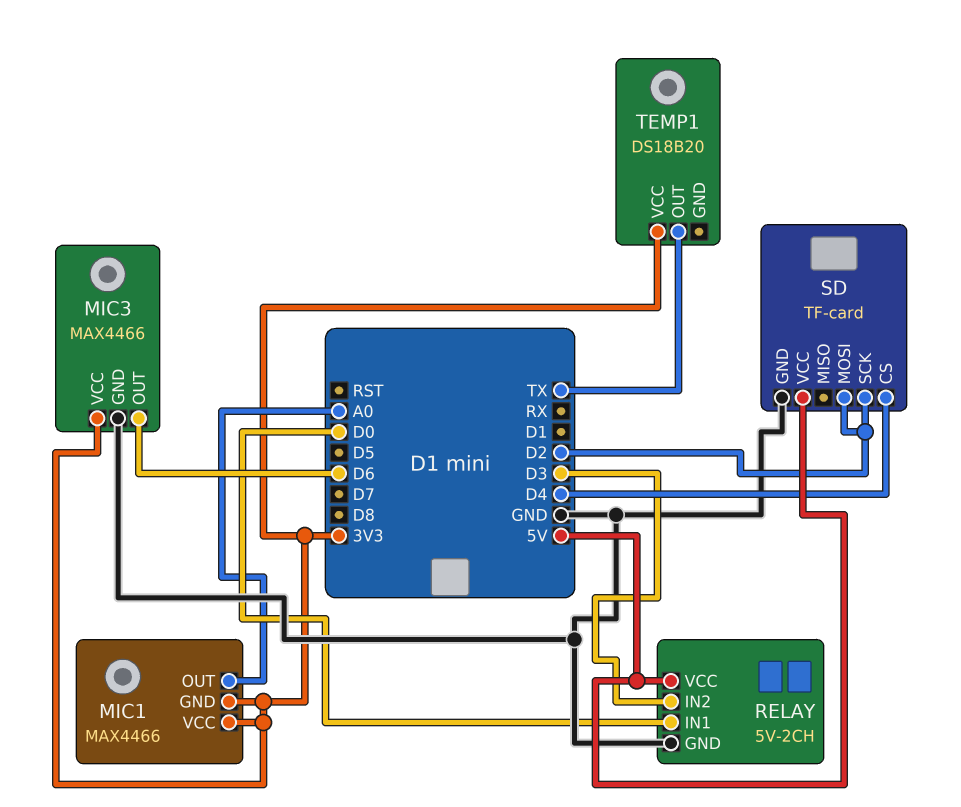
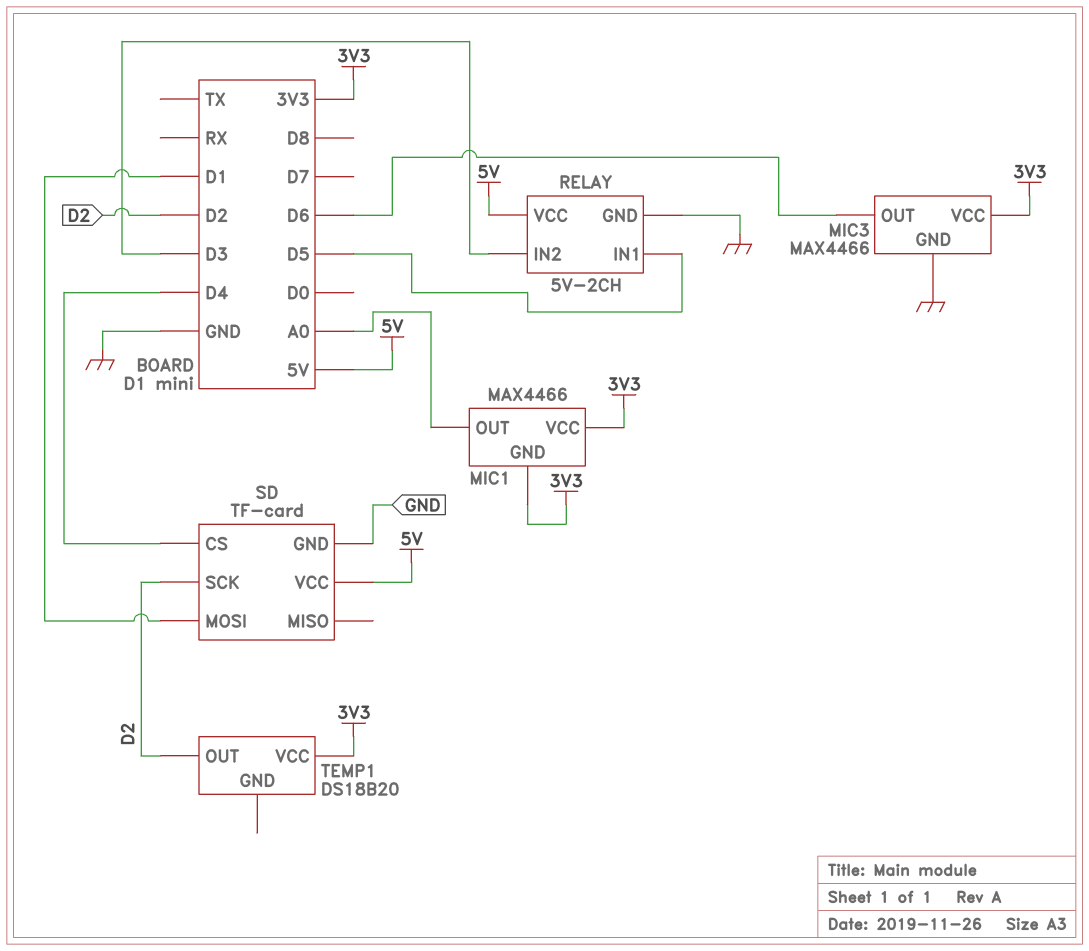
RELAY pin IN1: D0 -> D5
SD pin MOSI: D2 -> D1
TEMP1 pin OUT: TX -> D2

